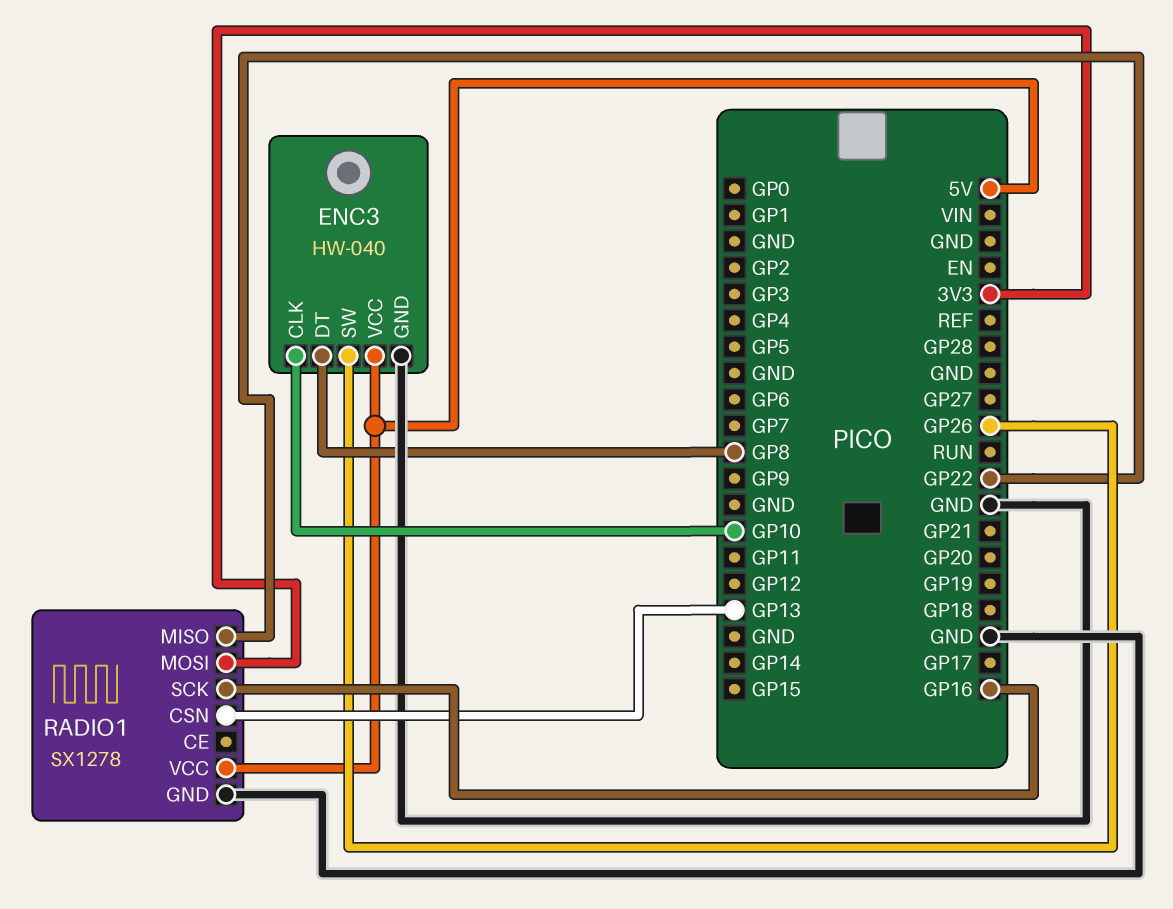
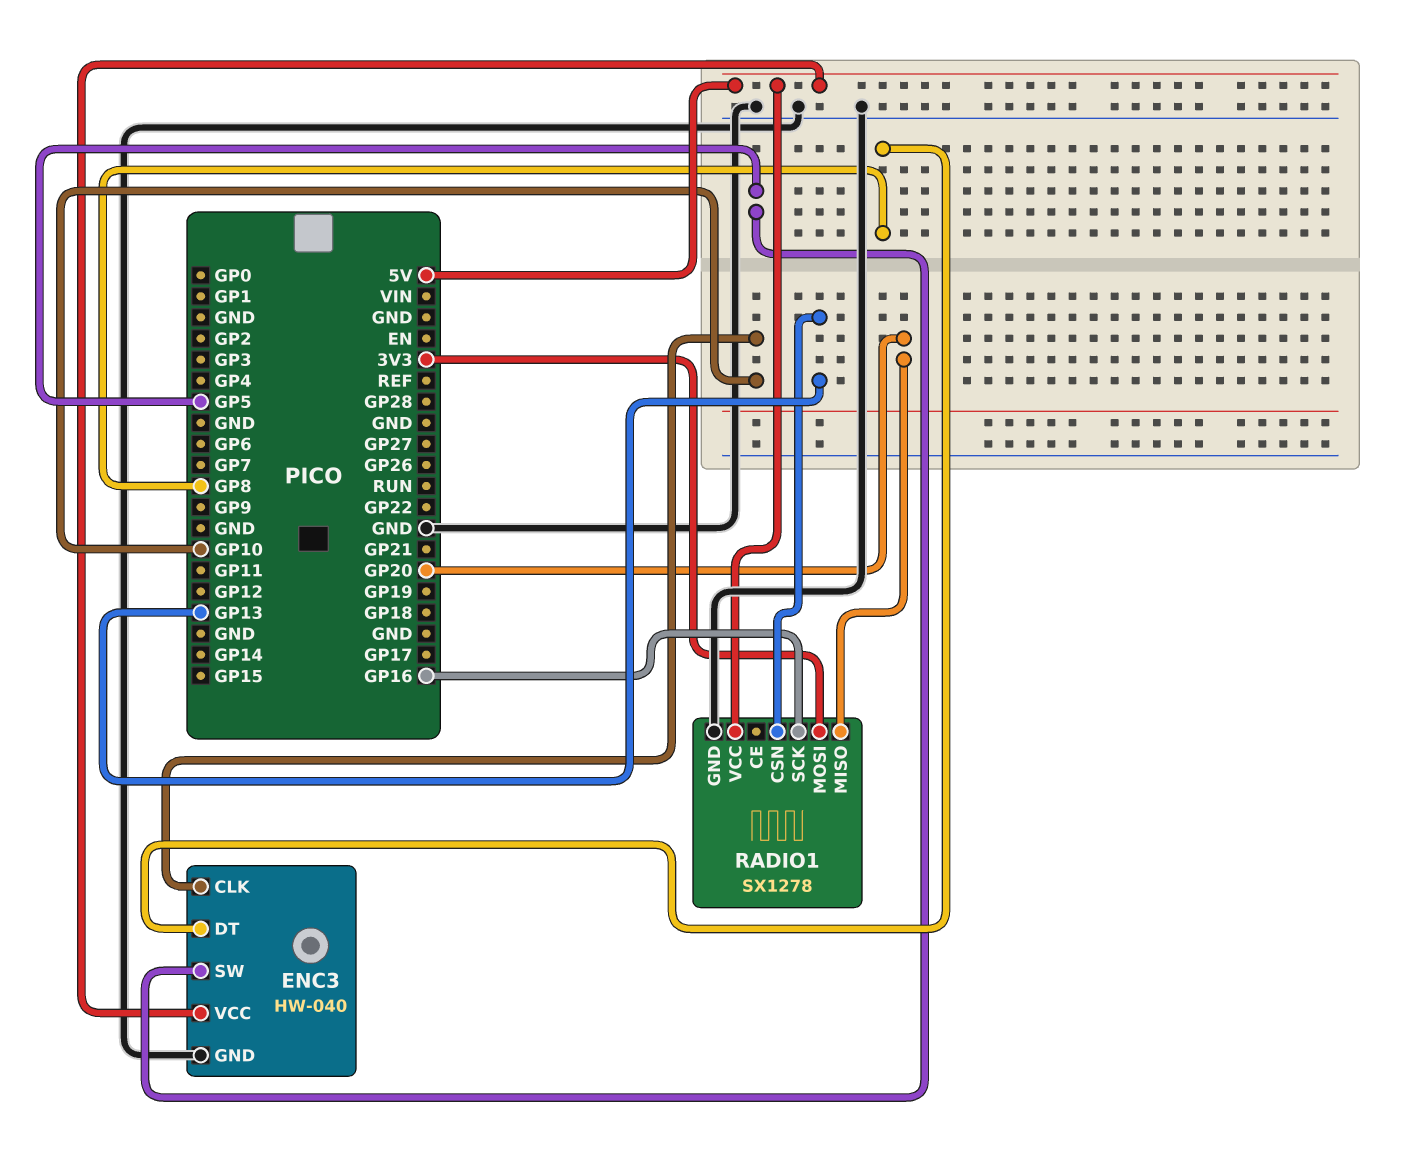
ENC3 pin SW: GP26 -> GP5
RADIO1 pin MISO: GP22 -> GP20

